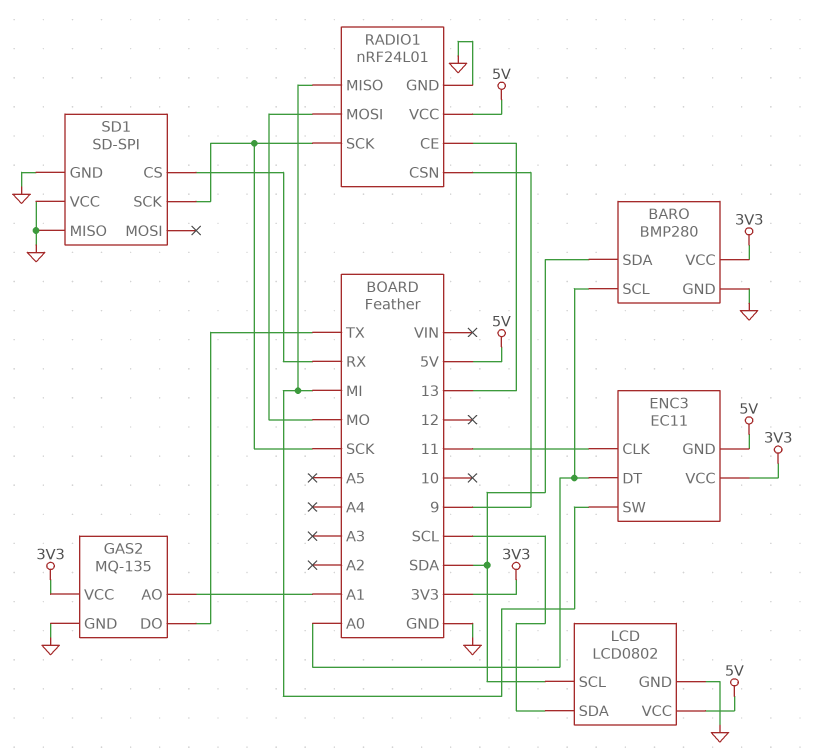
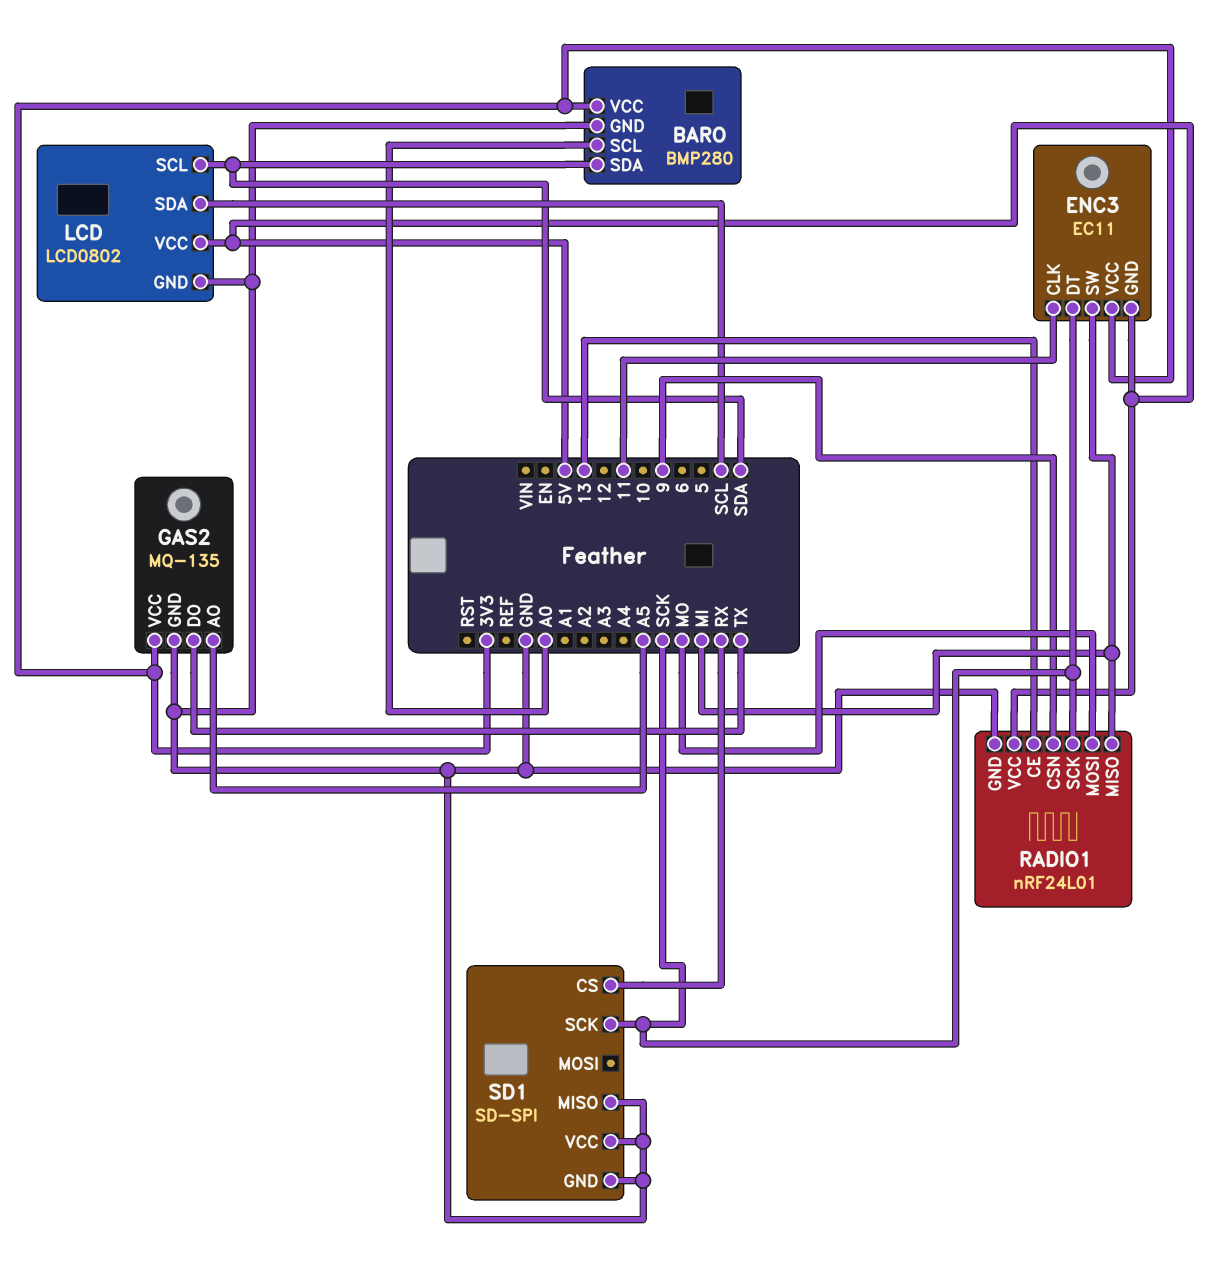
ENC3 pin DT: A0 -> SCK
GAS2 pin AO: A1 -> A5

